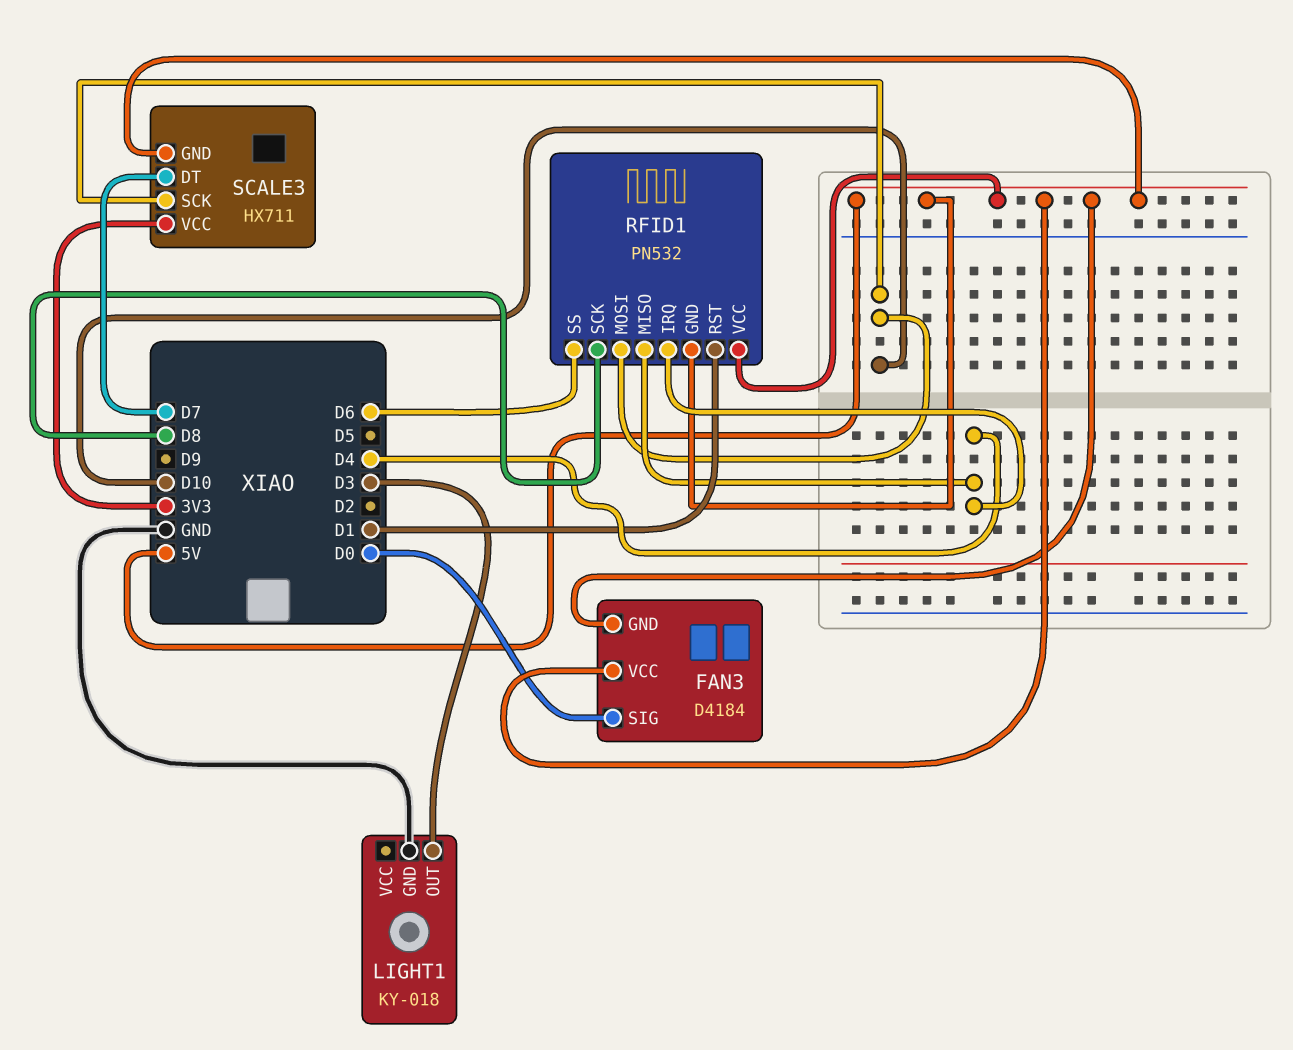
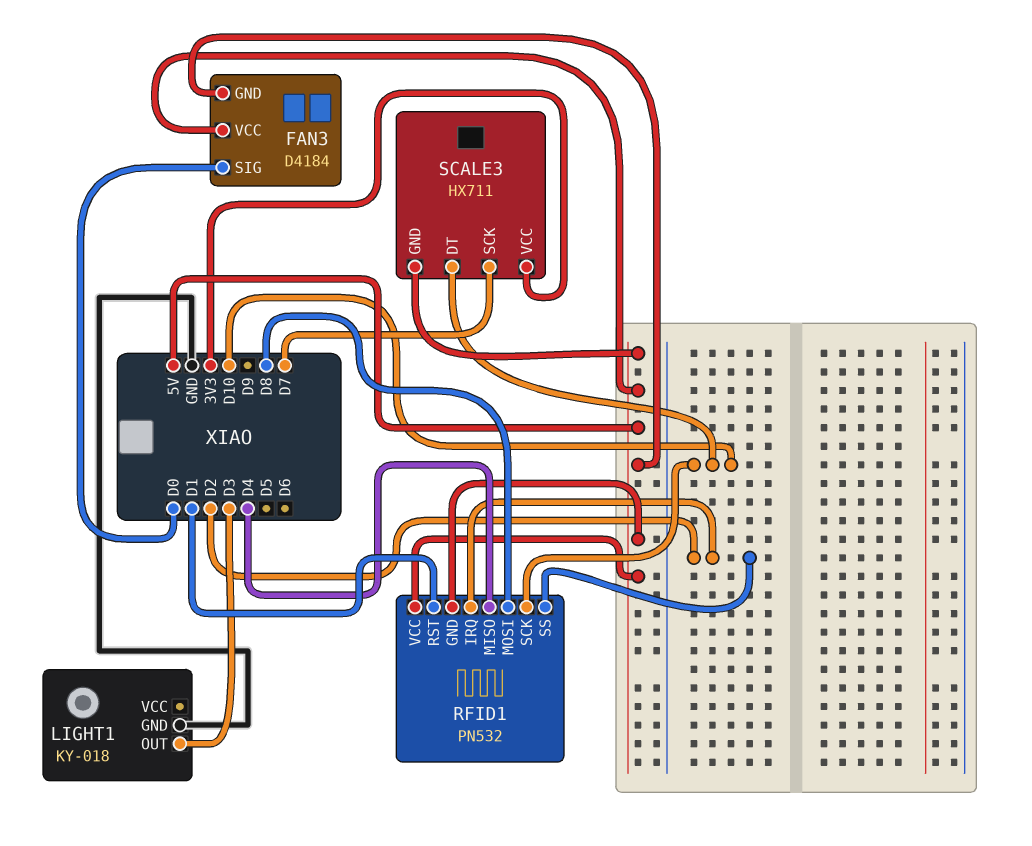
RFID1 pin IRQ: D4 -> D2
RFID1 pin MOSI: D10 -> D8
RFID1 pin SCK: D8 -> D10
RFID1 pin SS: D6 -> D2
SCALE3 pin DT: D7 -> D10
SCALE3 pin SCK: D10 -> D7

